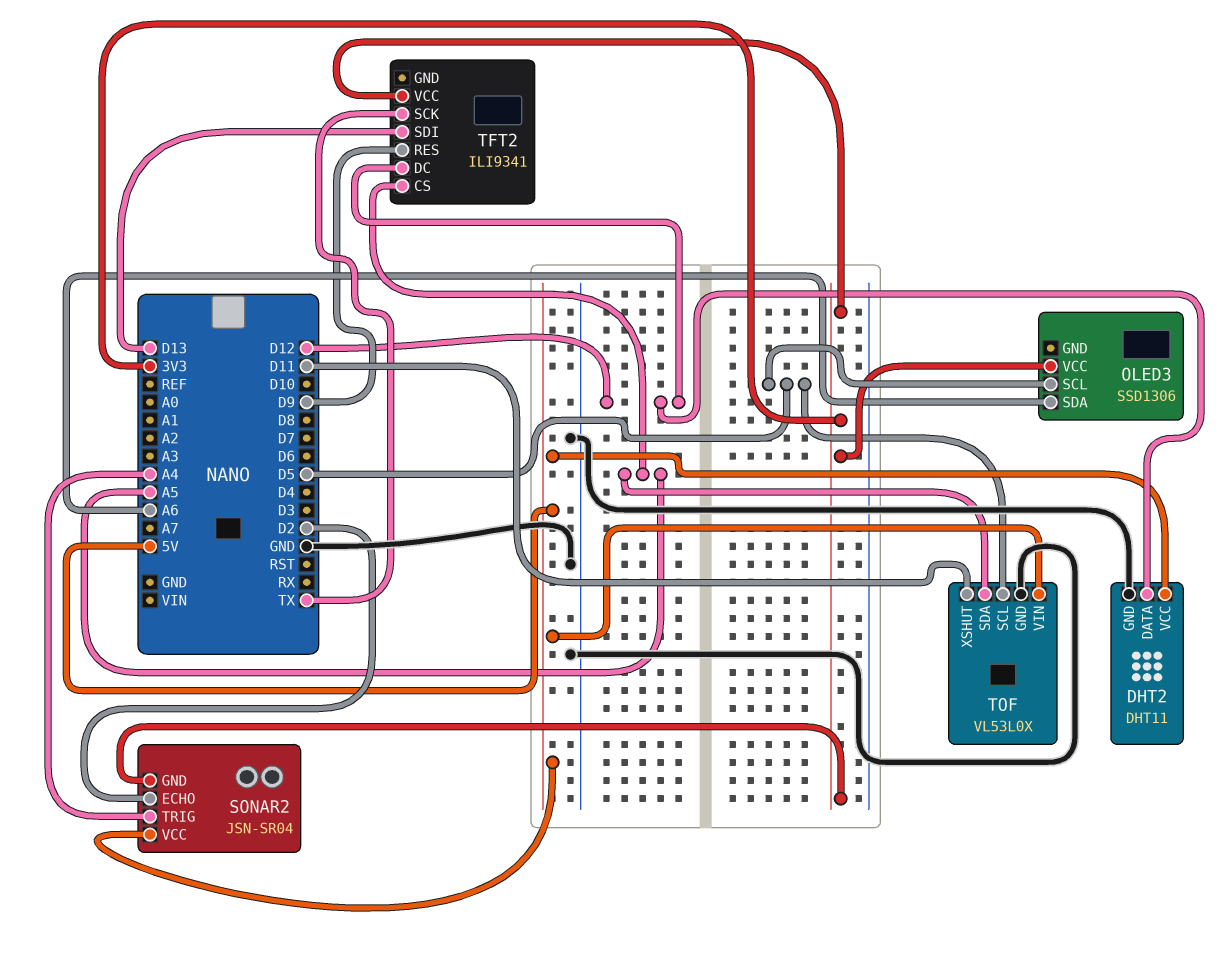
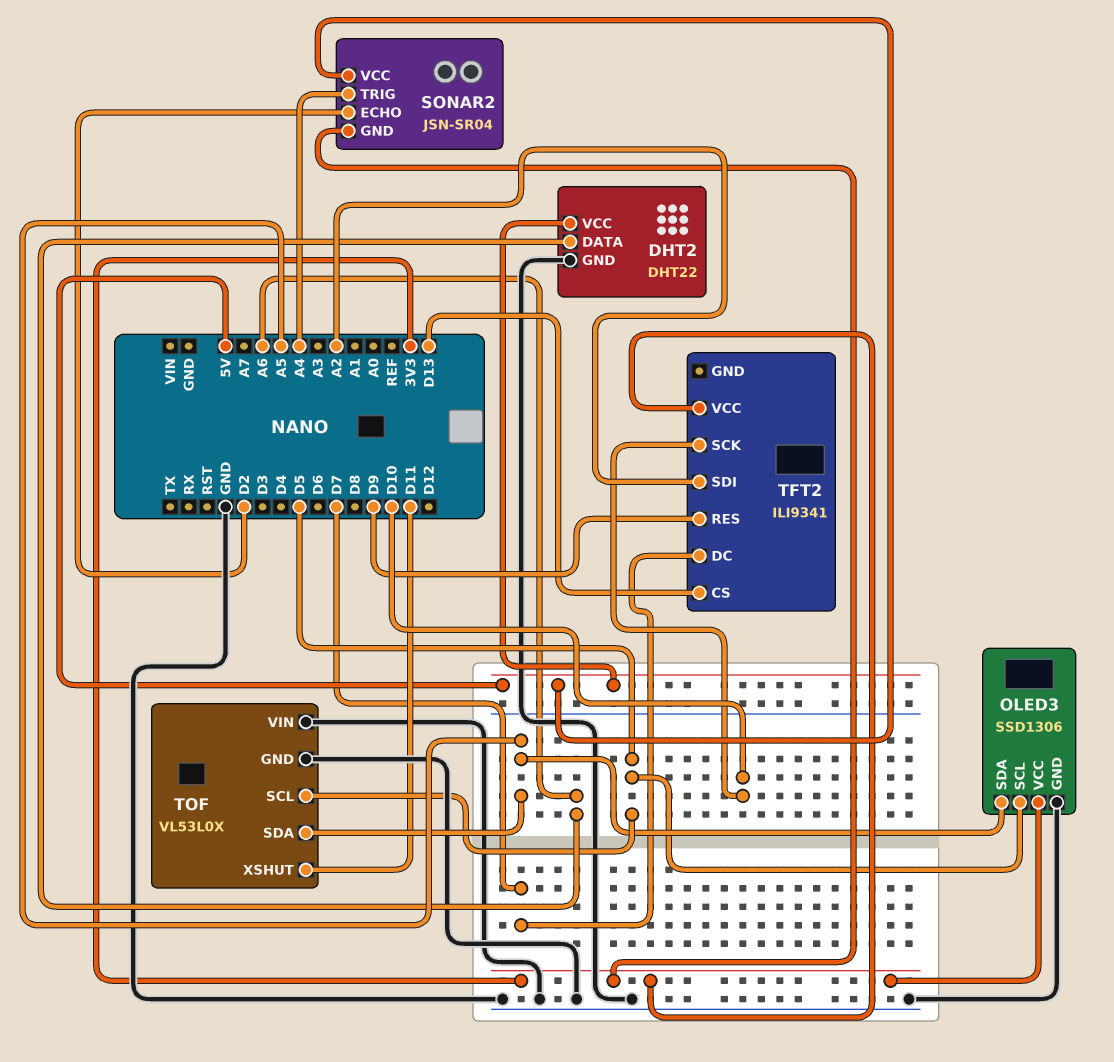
DHT2: DHT11 -> DHT22
DHT2 pin DATA: D12 -> A6
OLED3 pin GND: none -> GND
OLED3 pin SDA: A6 -> A5
TFT2 pin CS: A5 -> D13
TFT2 pin DC: D12 -> D7
TFT2 pin SCK: TX -> D10
TFT2 pin SDI: D13 -> A2
TOF pin VIN: 5V -> GND

